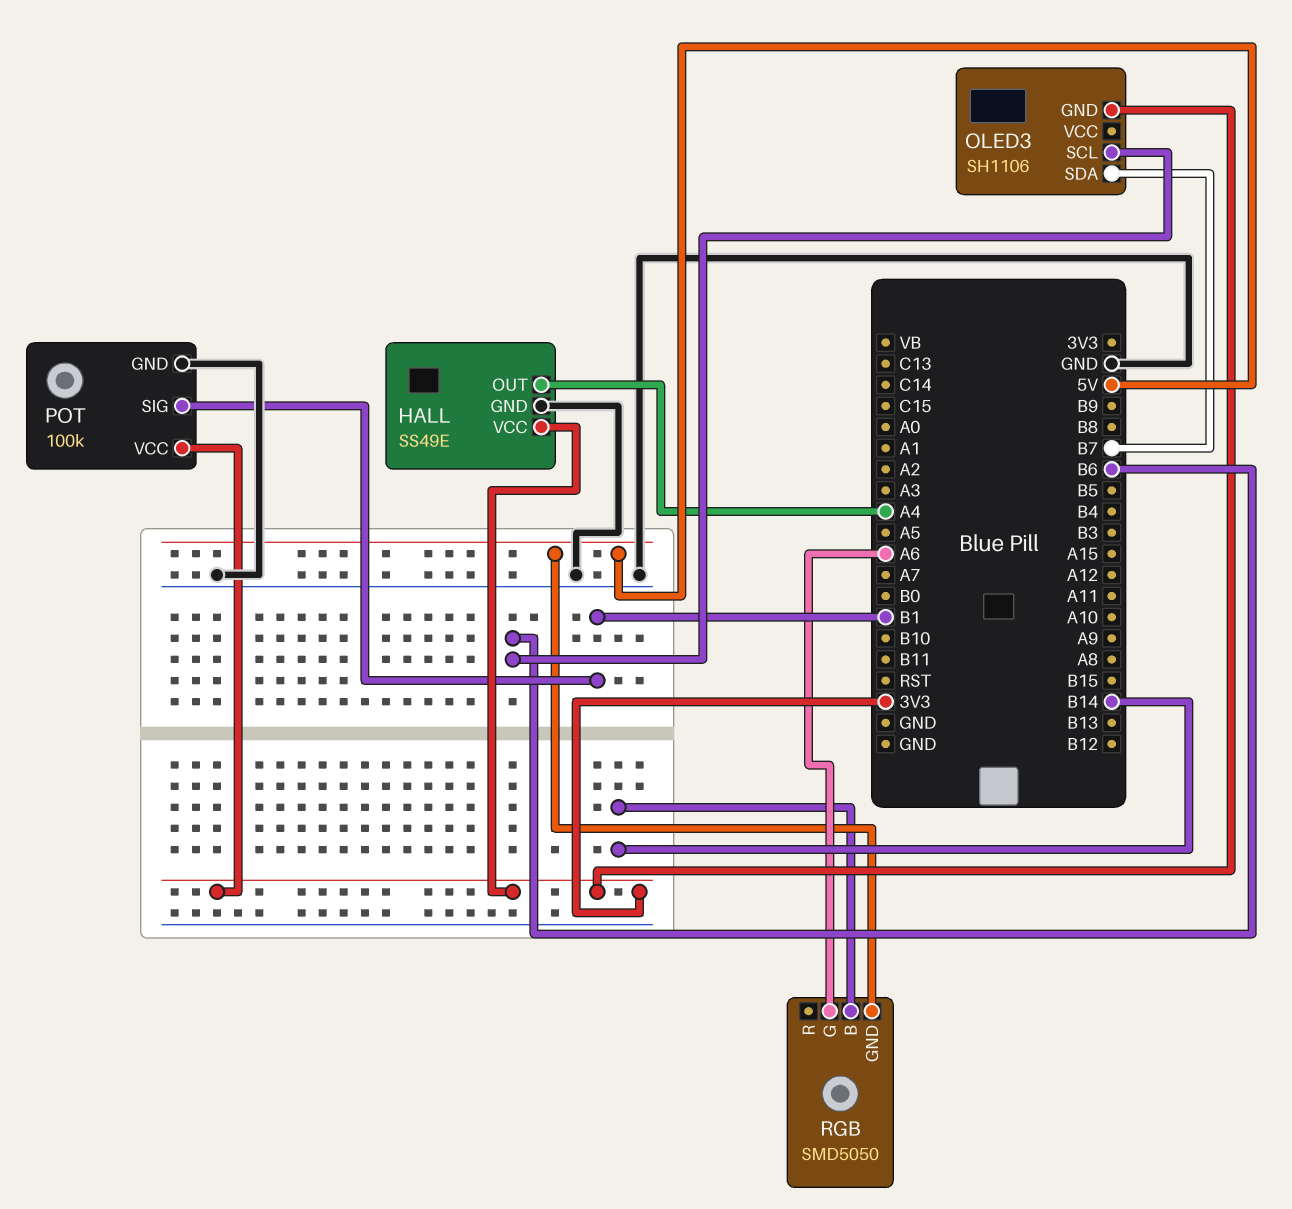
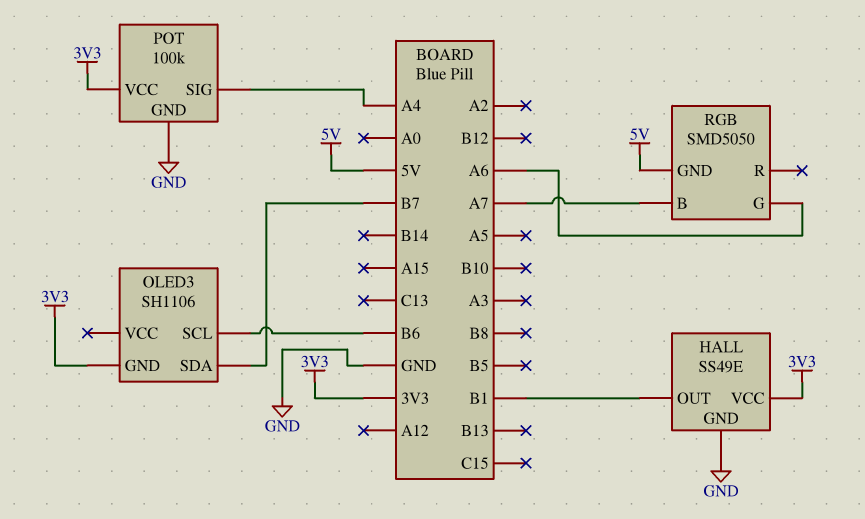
HALL pin OUT: A4 -> B1
POT pin SIG: B1 -> A4
RGB pin B: B14 -> A7

